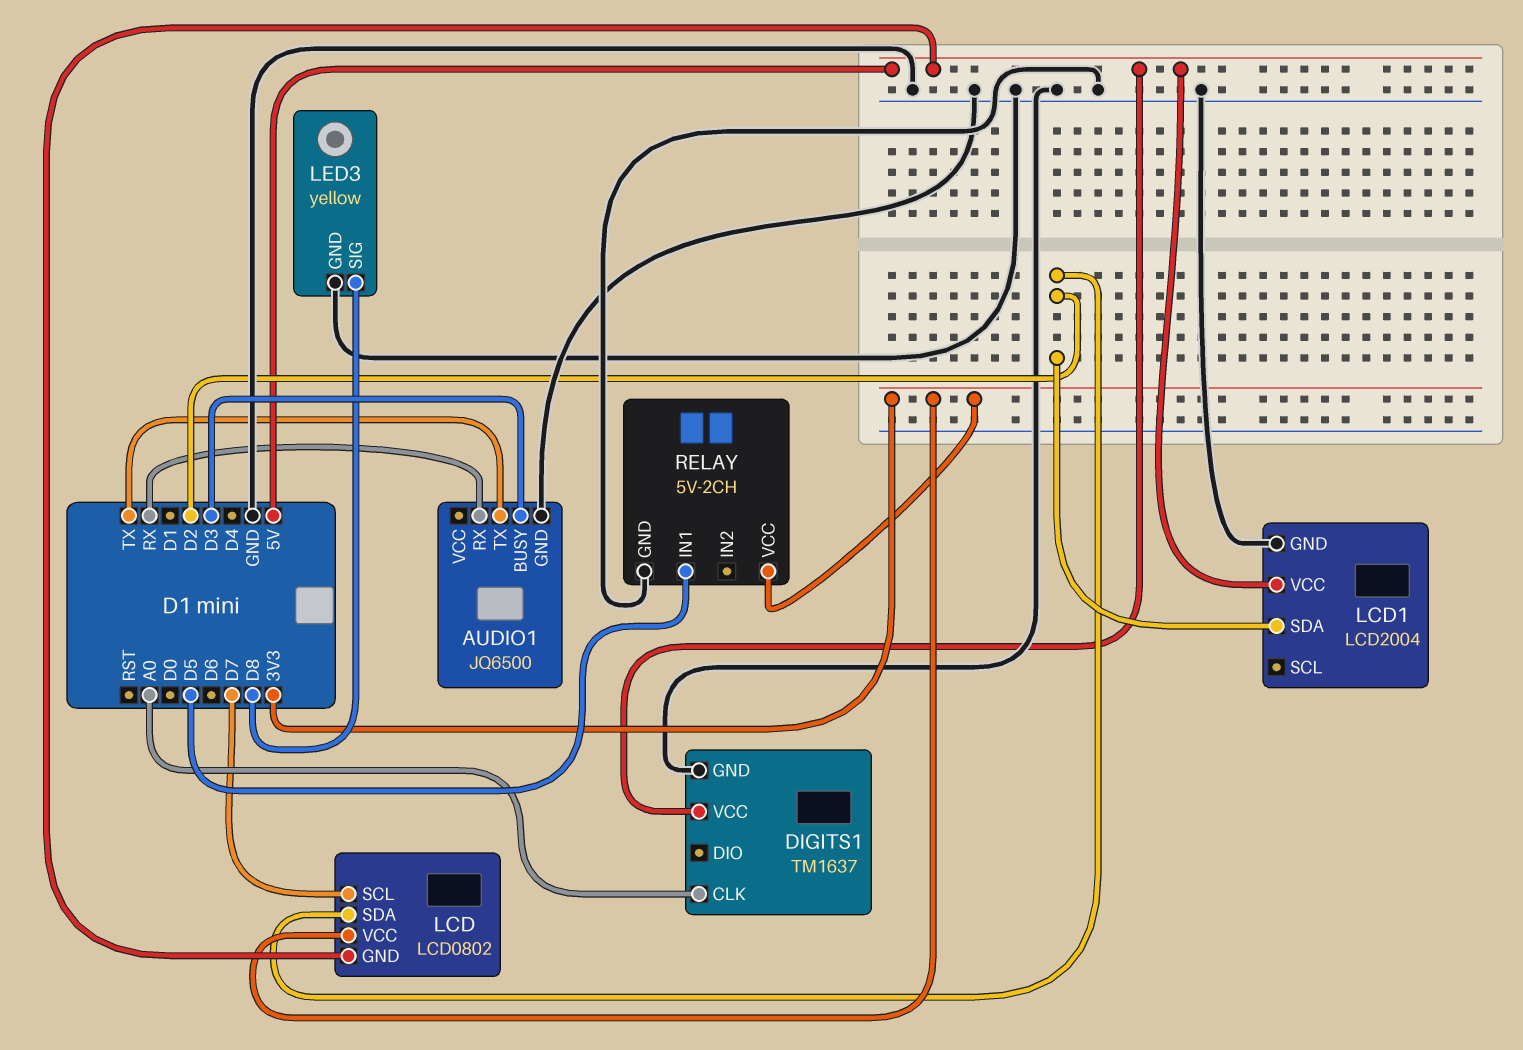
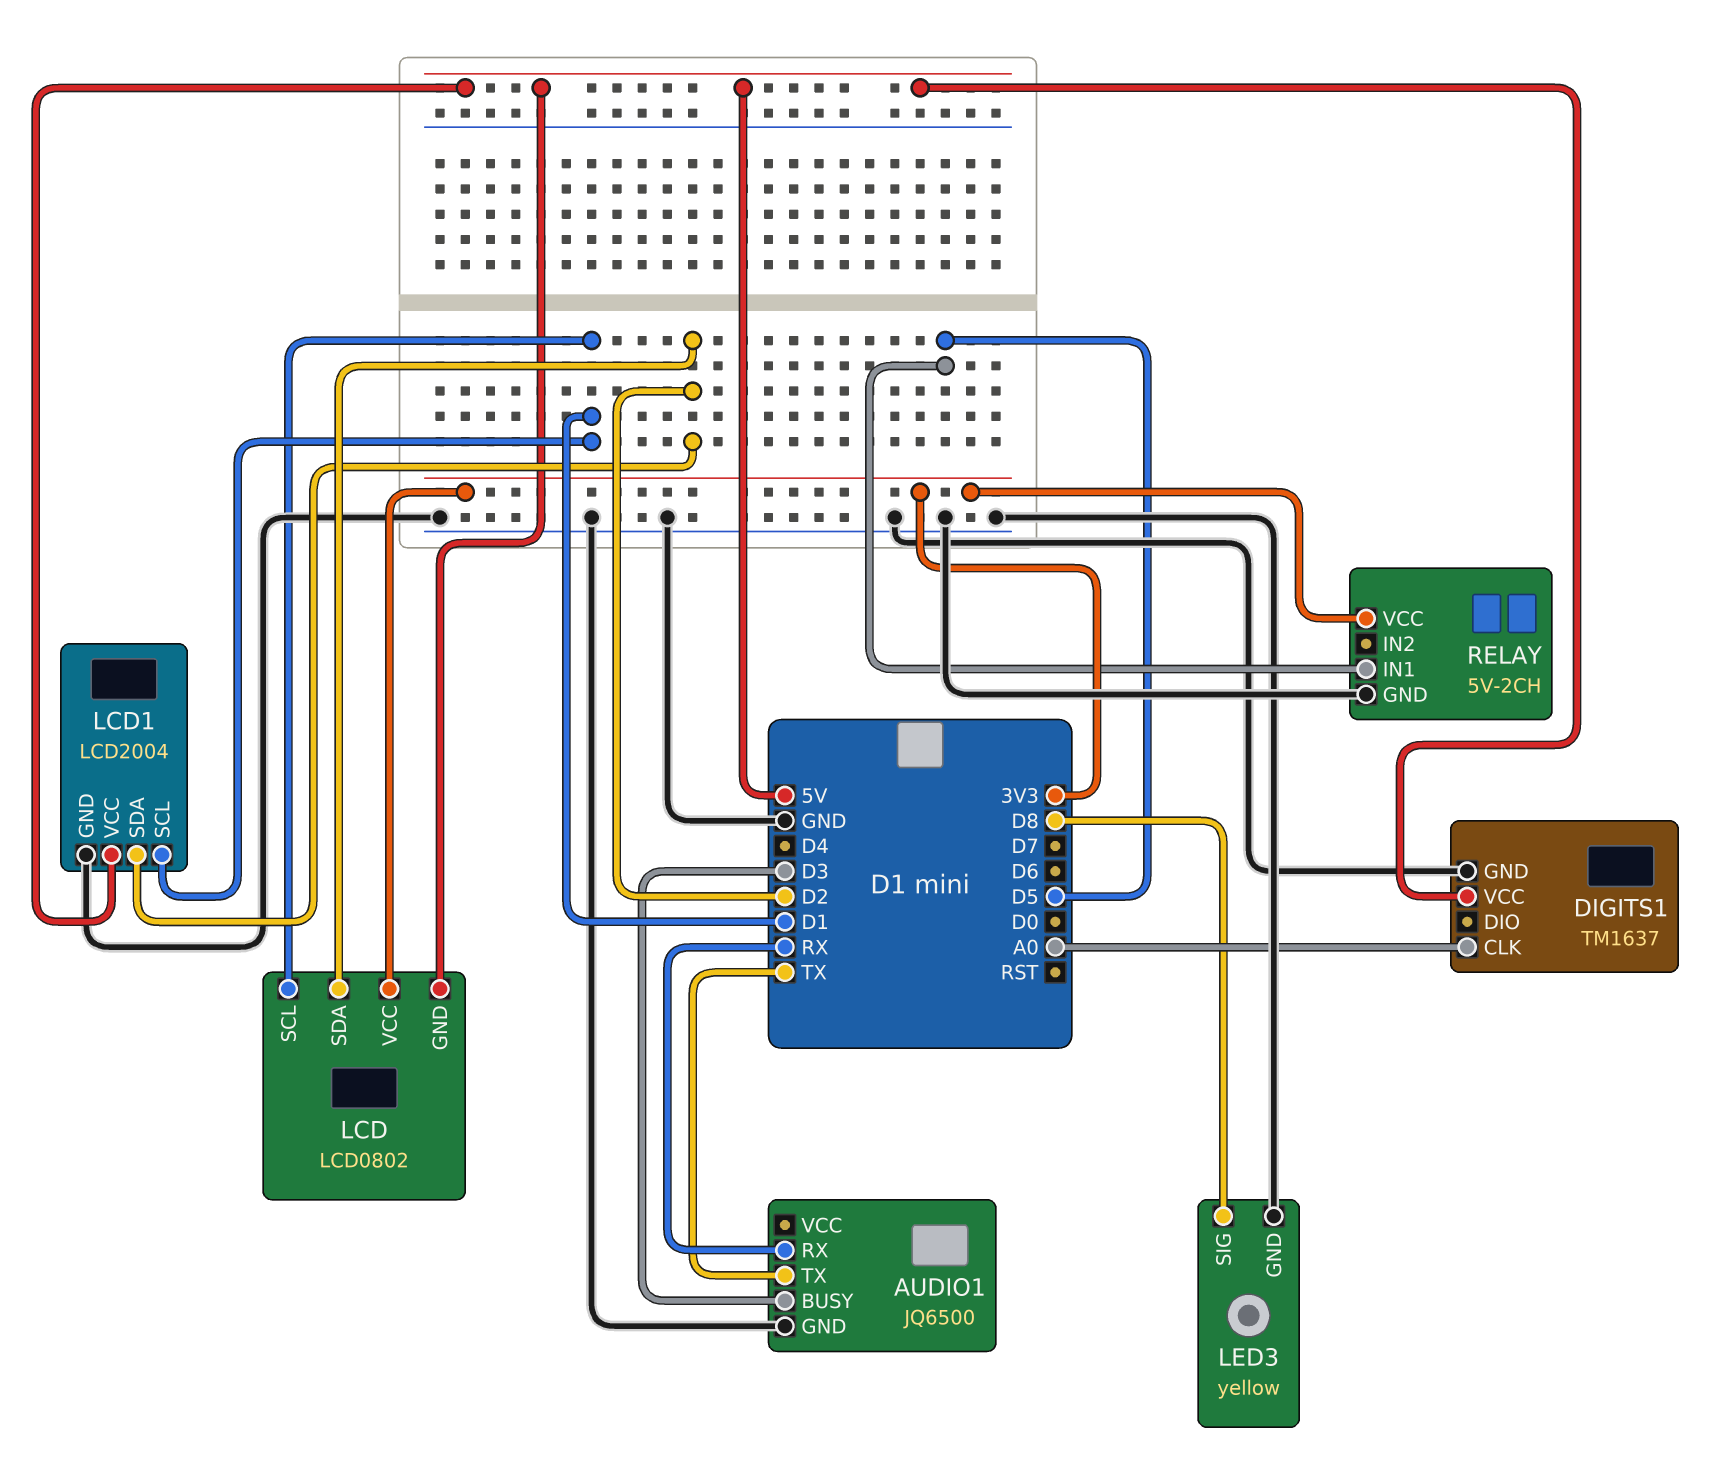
LCD pin SCL: D7 -> D1
LCD1 pin SCL: none -> D1

